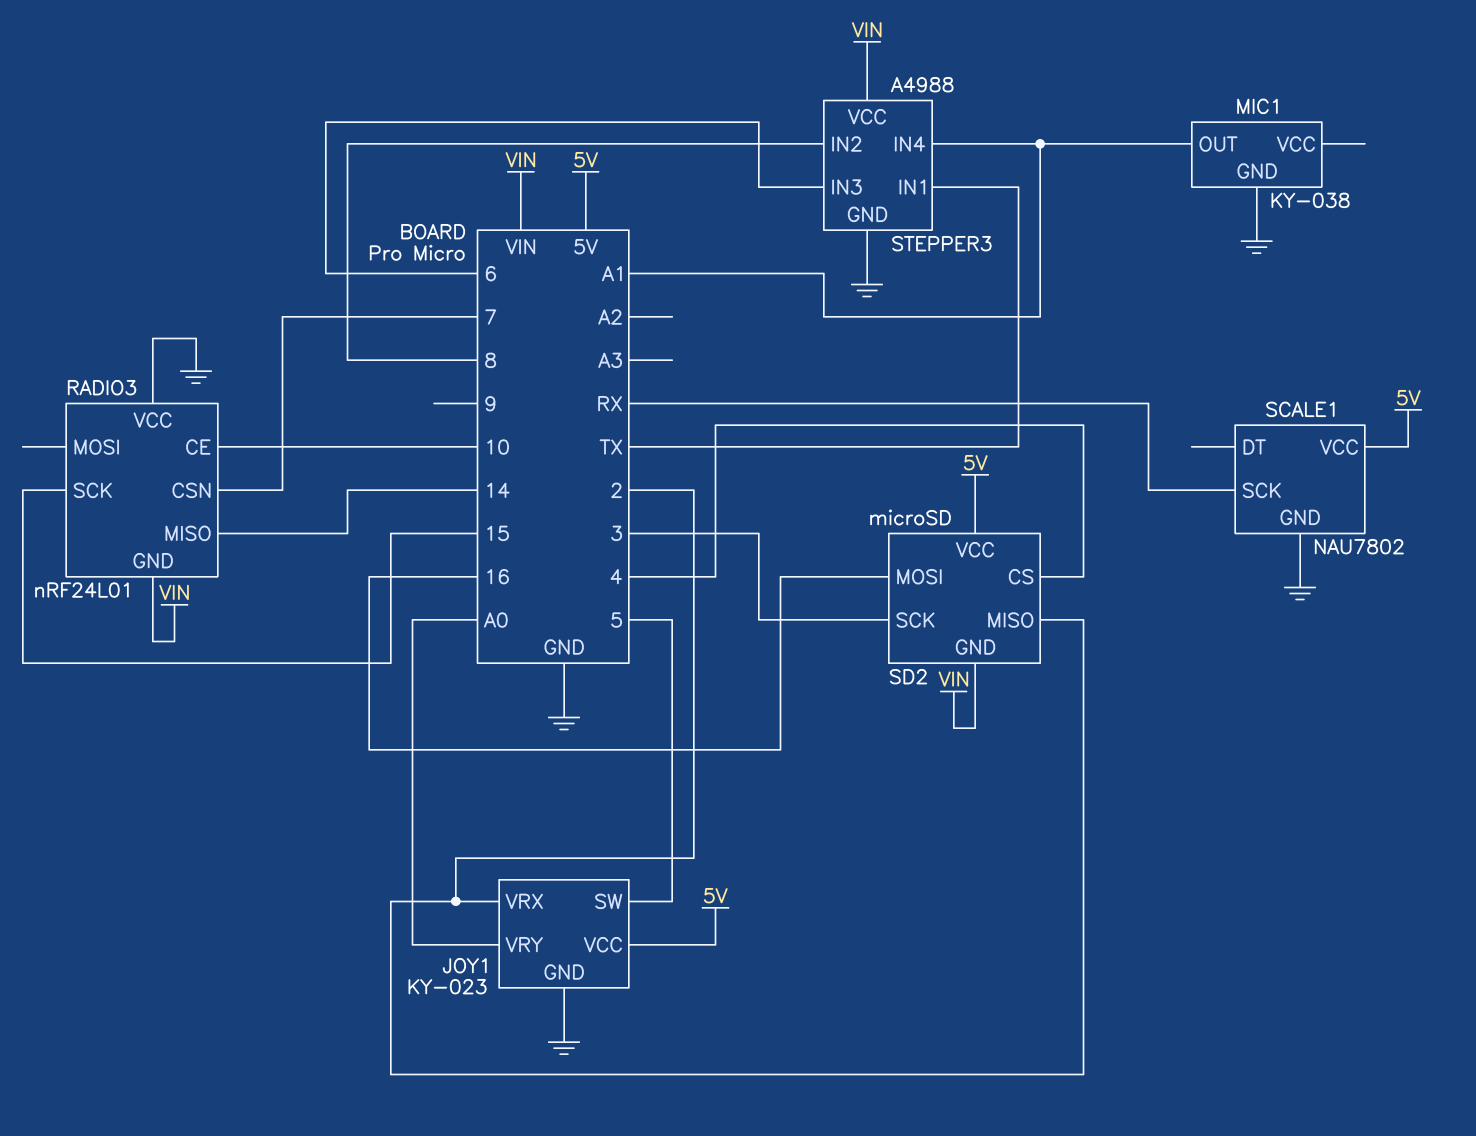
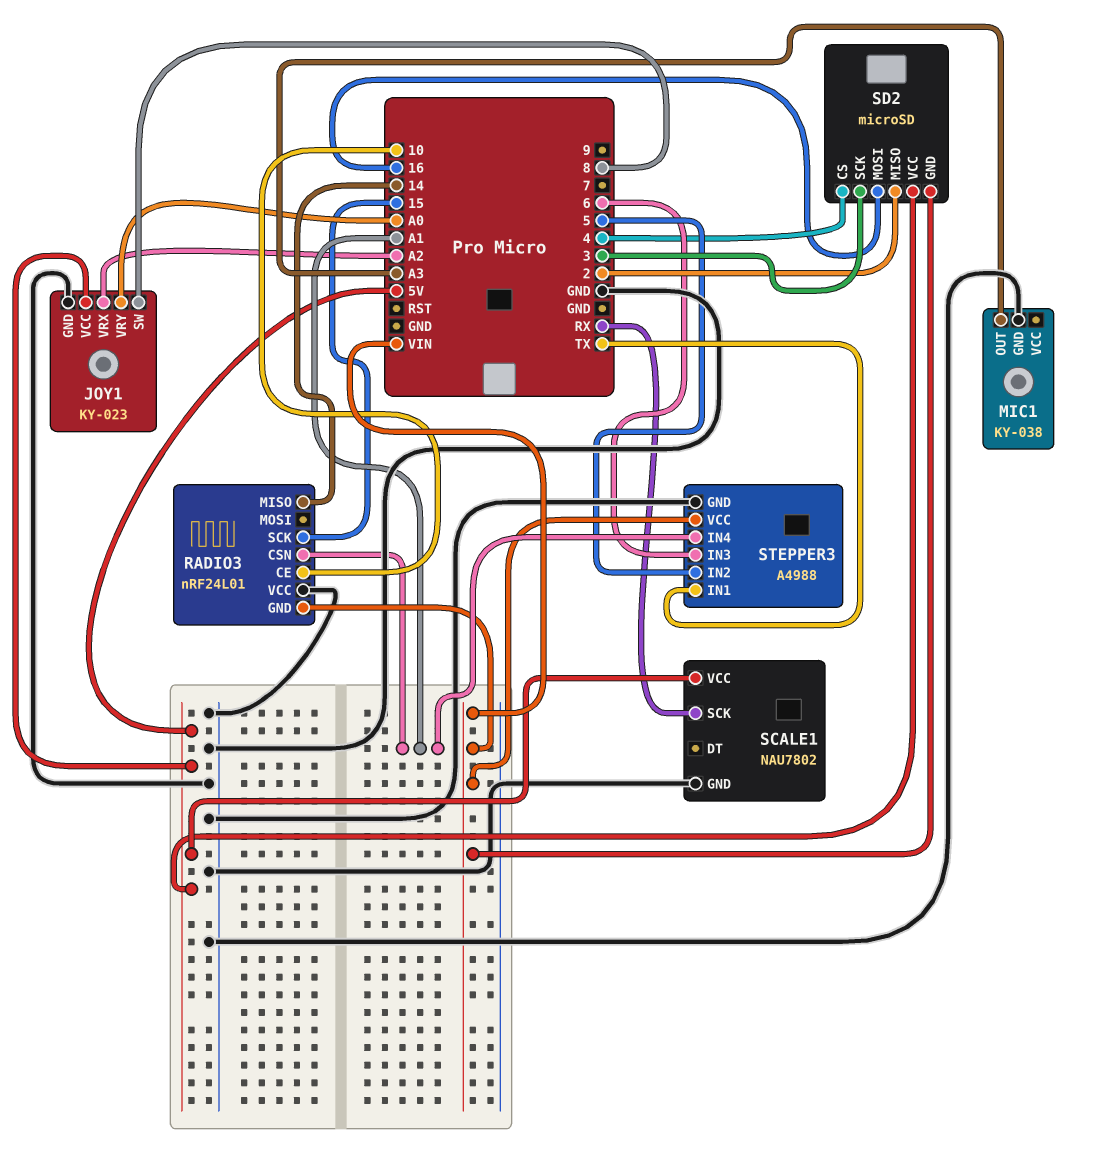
JOY1 pin SW: 5 -> 8
JOY1 pin VRX: 2 -> A2
MIC1 pin OUT: A1 -> A3
RADIO3 pin CSN: 7 -> A1
STEPPER3 pin IN2: 8 -> 5

